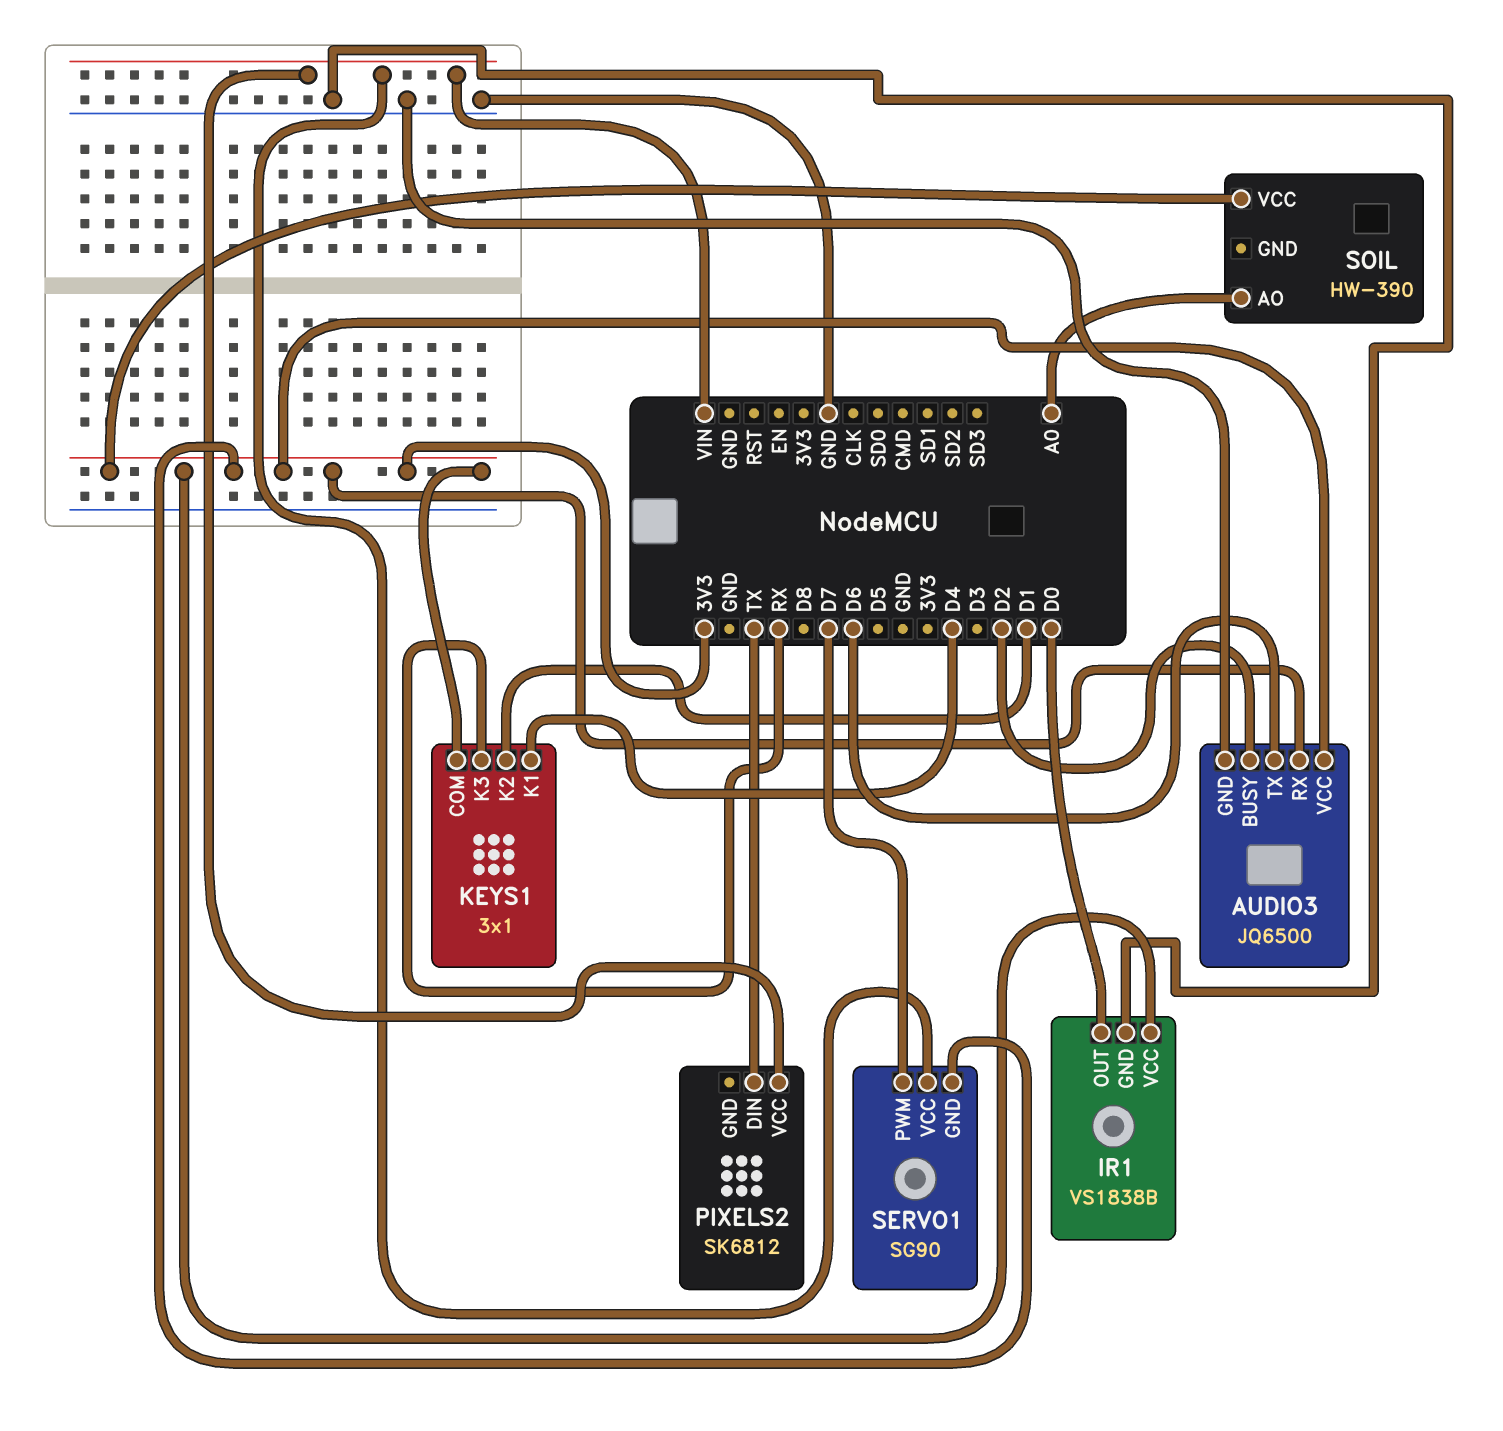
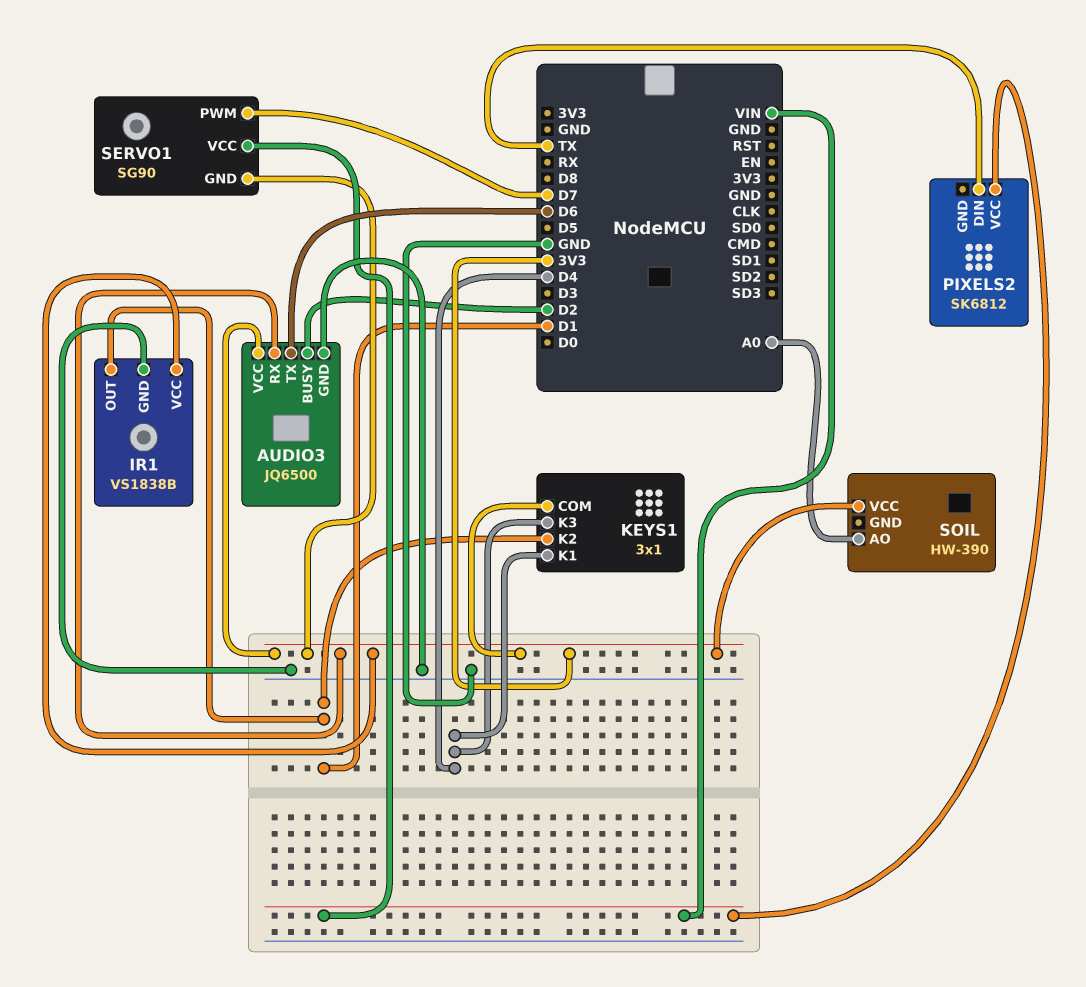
IR1 pin OUT: D0 -> D1
KEYS1 pin K3: RX -> D4

